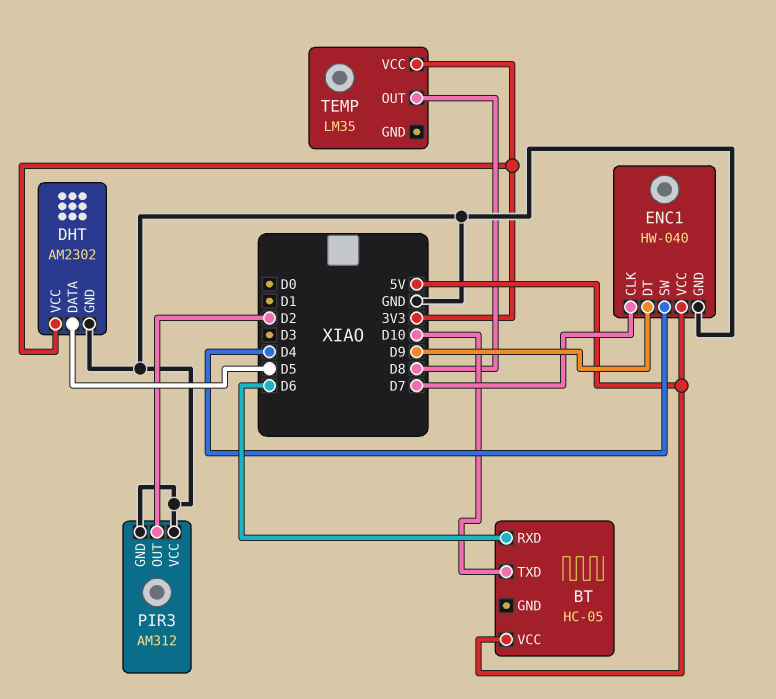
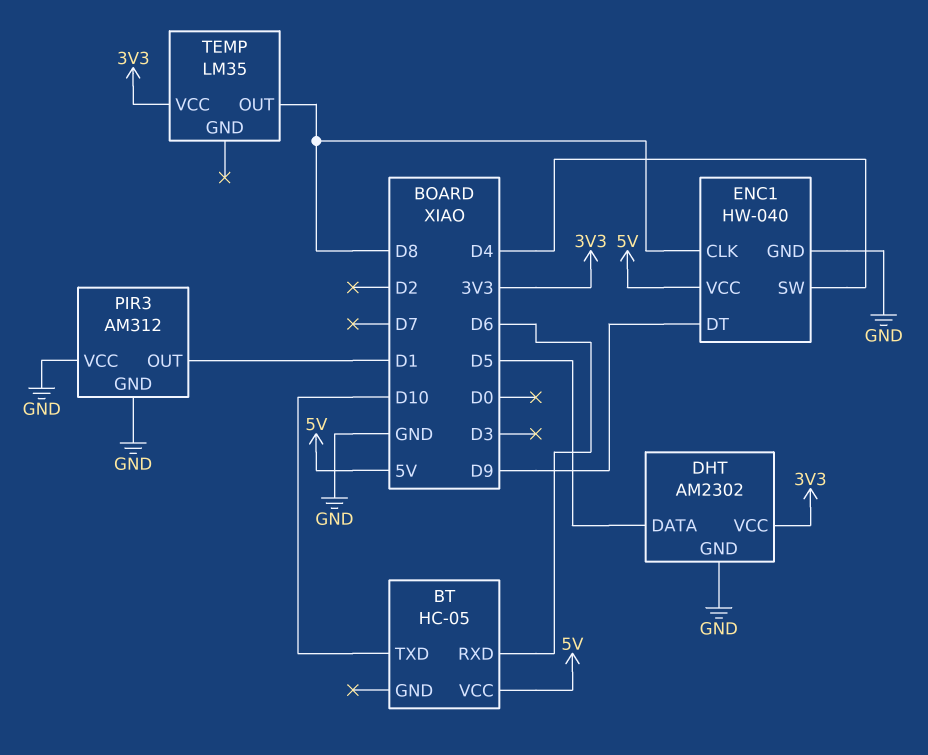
ENC1 pin CLK: D7 -> D8
PIR3 pin OUT: D2 -> D1

